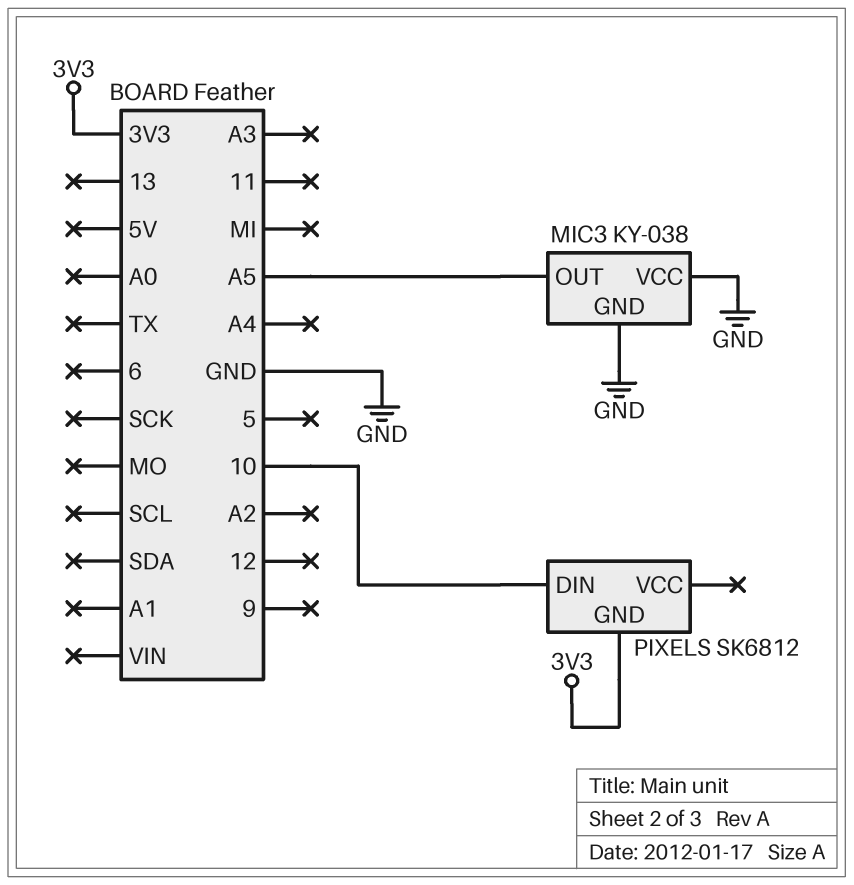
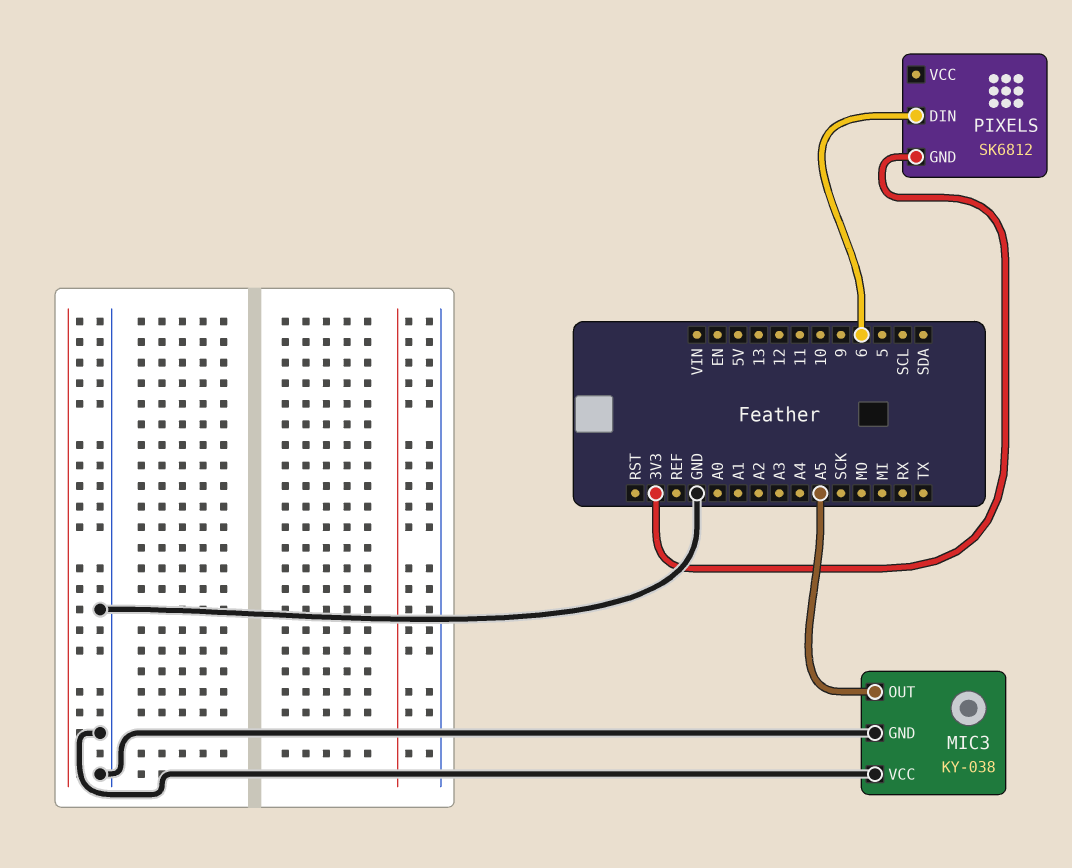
PIXELS pin DIN: 10 -> 6

